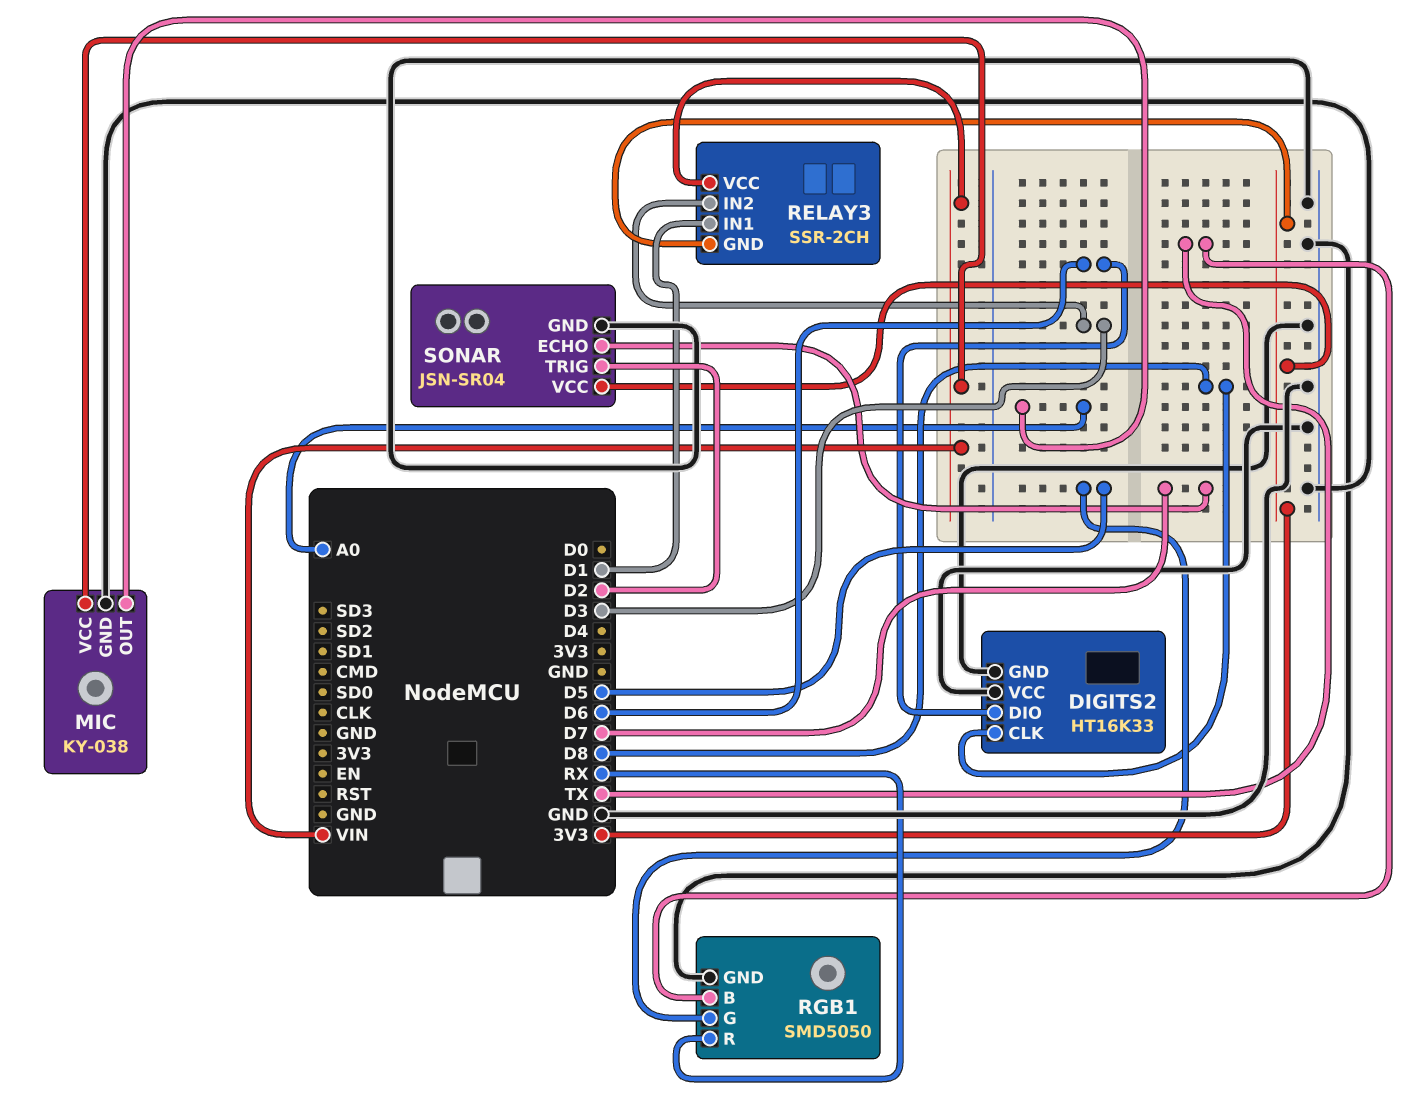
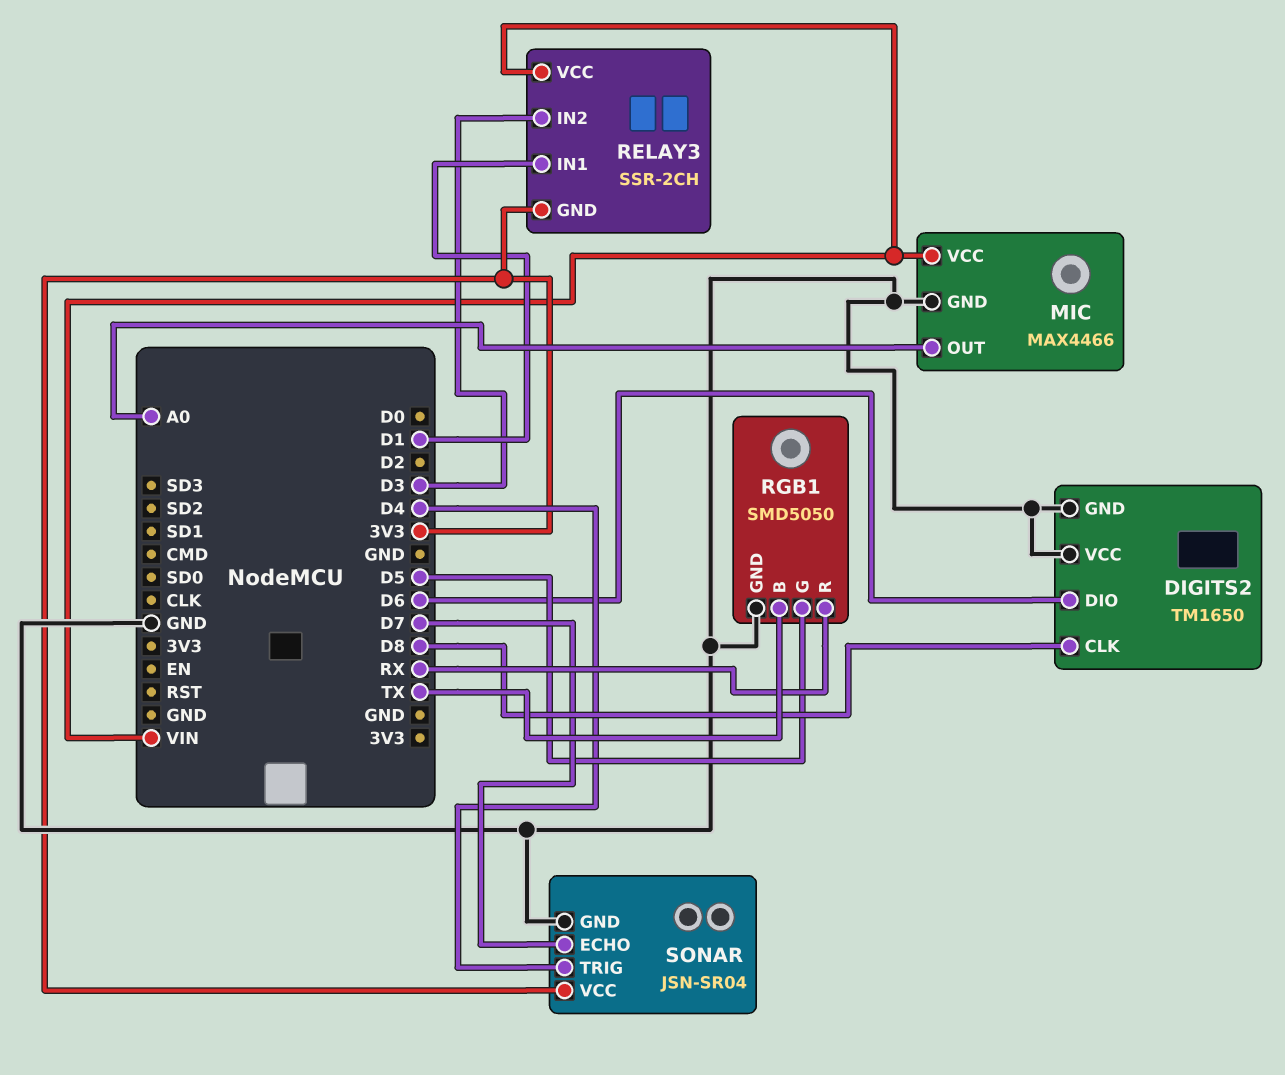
DIGITS2: HT16K33 -> TM1650
MIC: KY-038 -> MAX4466
SONAR pin TRIG: D2 -> D4

